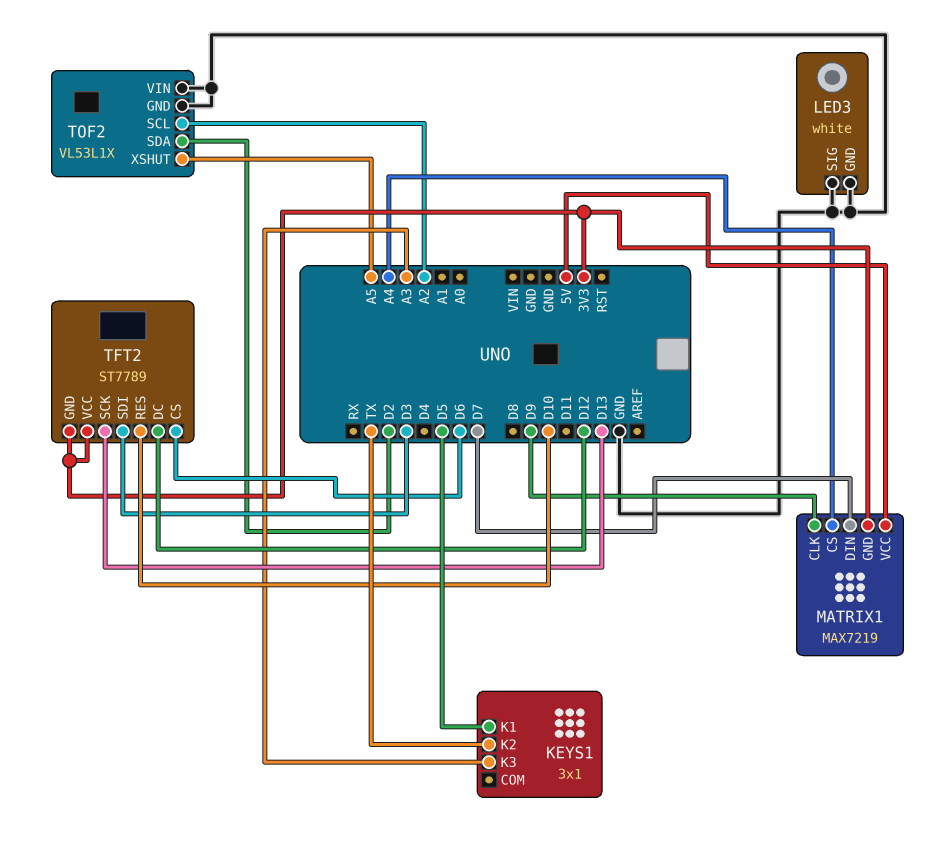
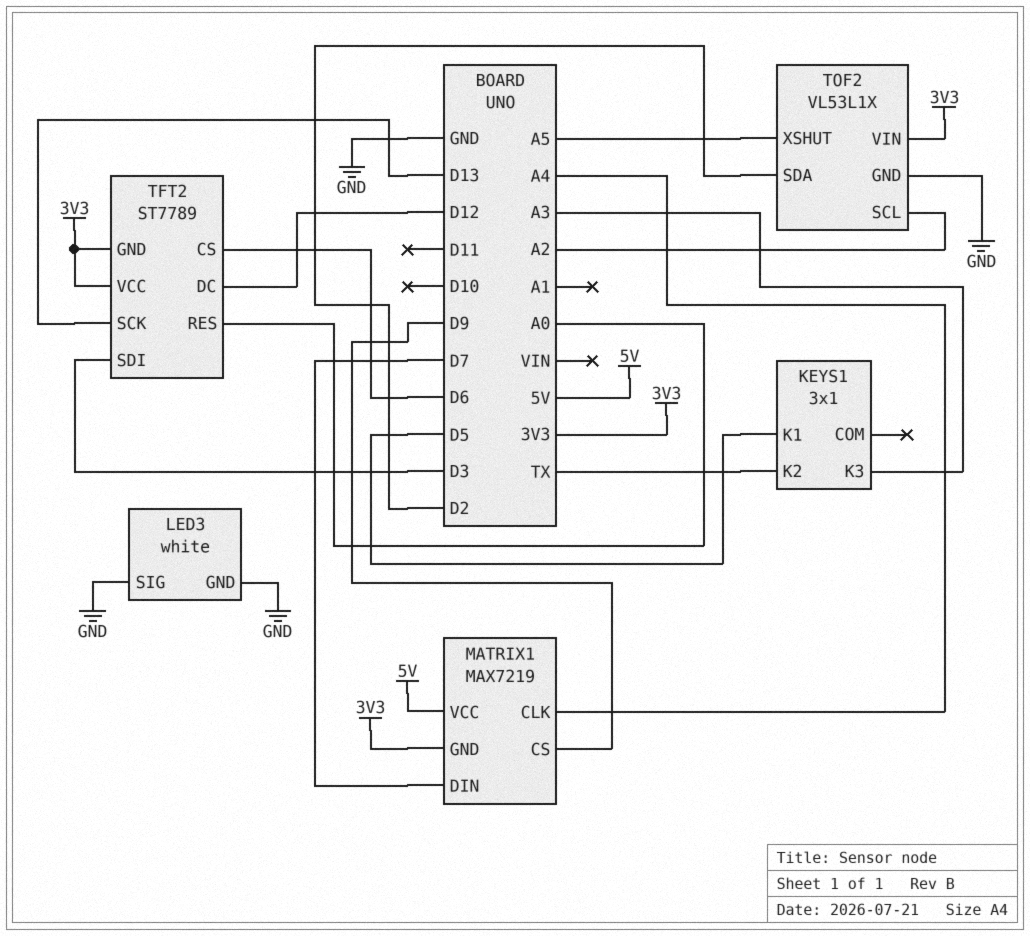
MATRIX1 pin CLK: D9 -> A4
MATRIX1 pin CS: A4 -> D9
TFT2 pin RES: D10 -> A0
TOF2 pin VIN: GND -> 3V3

